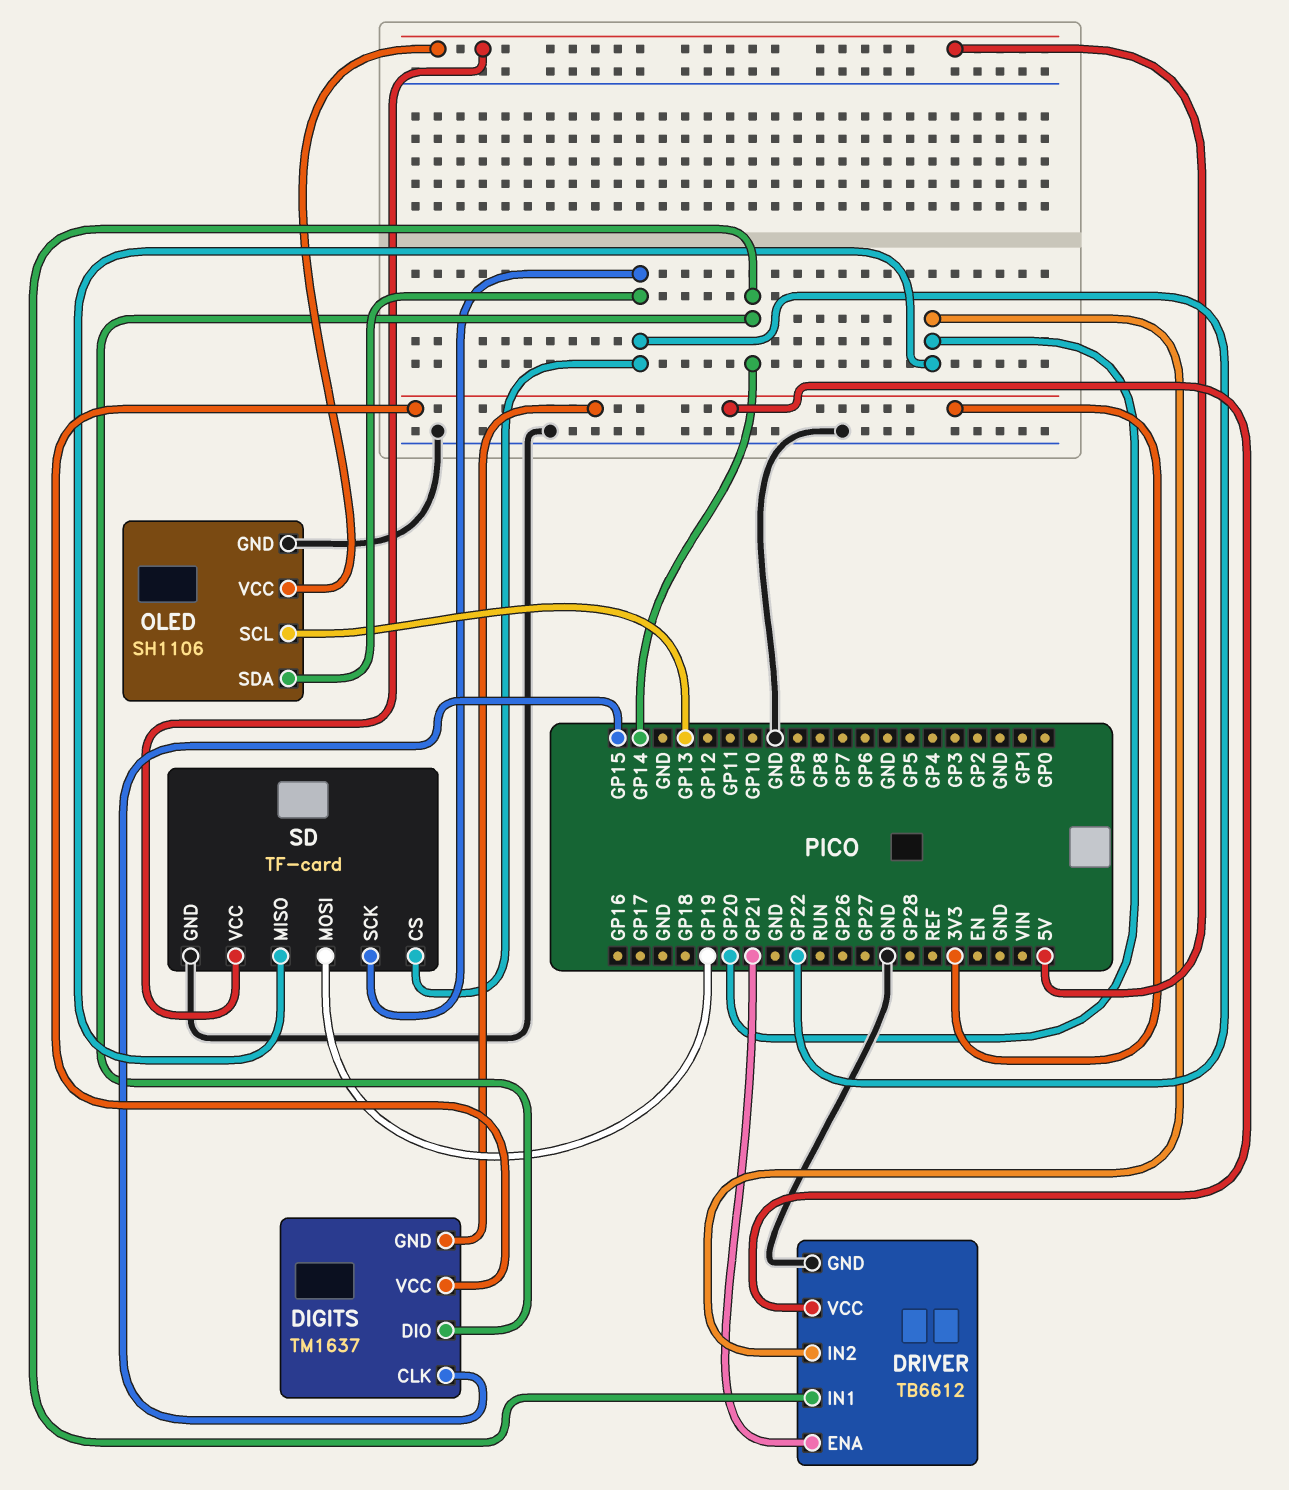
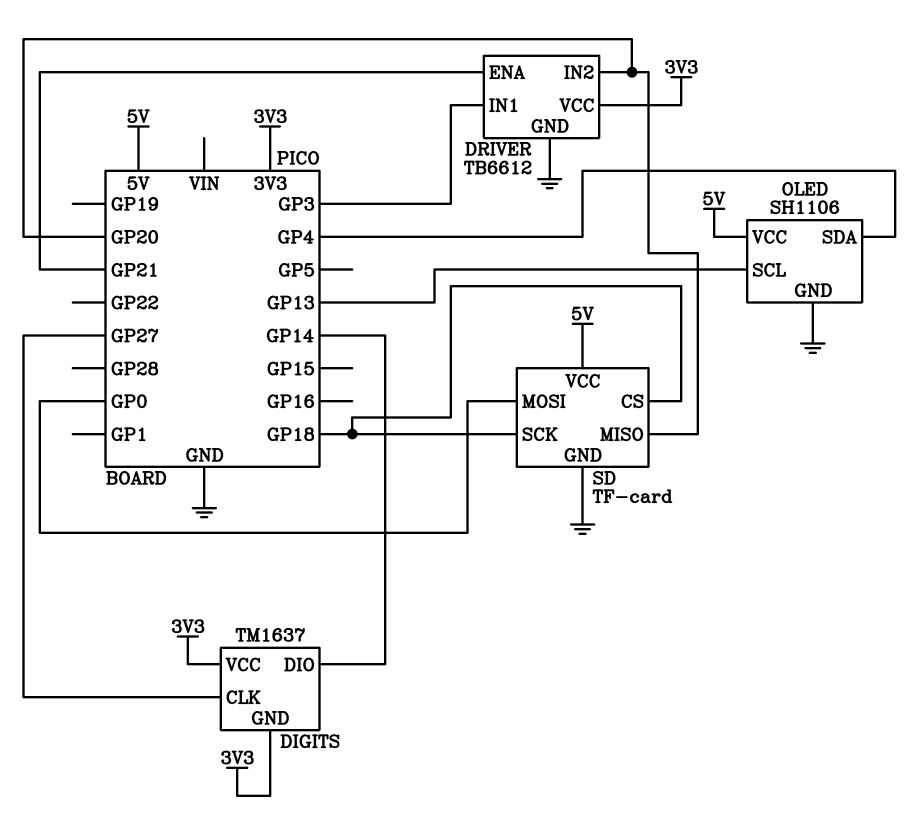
DIGITS pin CLK: GP15 -> GP27
DRIVER pin IN1: GP14 -> GP3
OLED pin SDA: GP22 -> GP4
SD pin CS: GP22 -> GP18
SD pin MOSI: GP19 -> GP0
SD pin SCK: GP22 -> GP18

